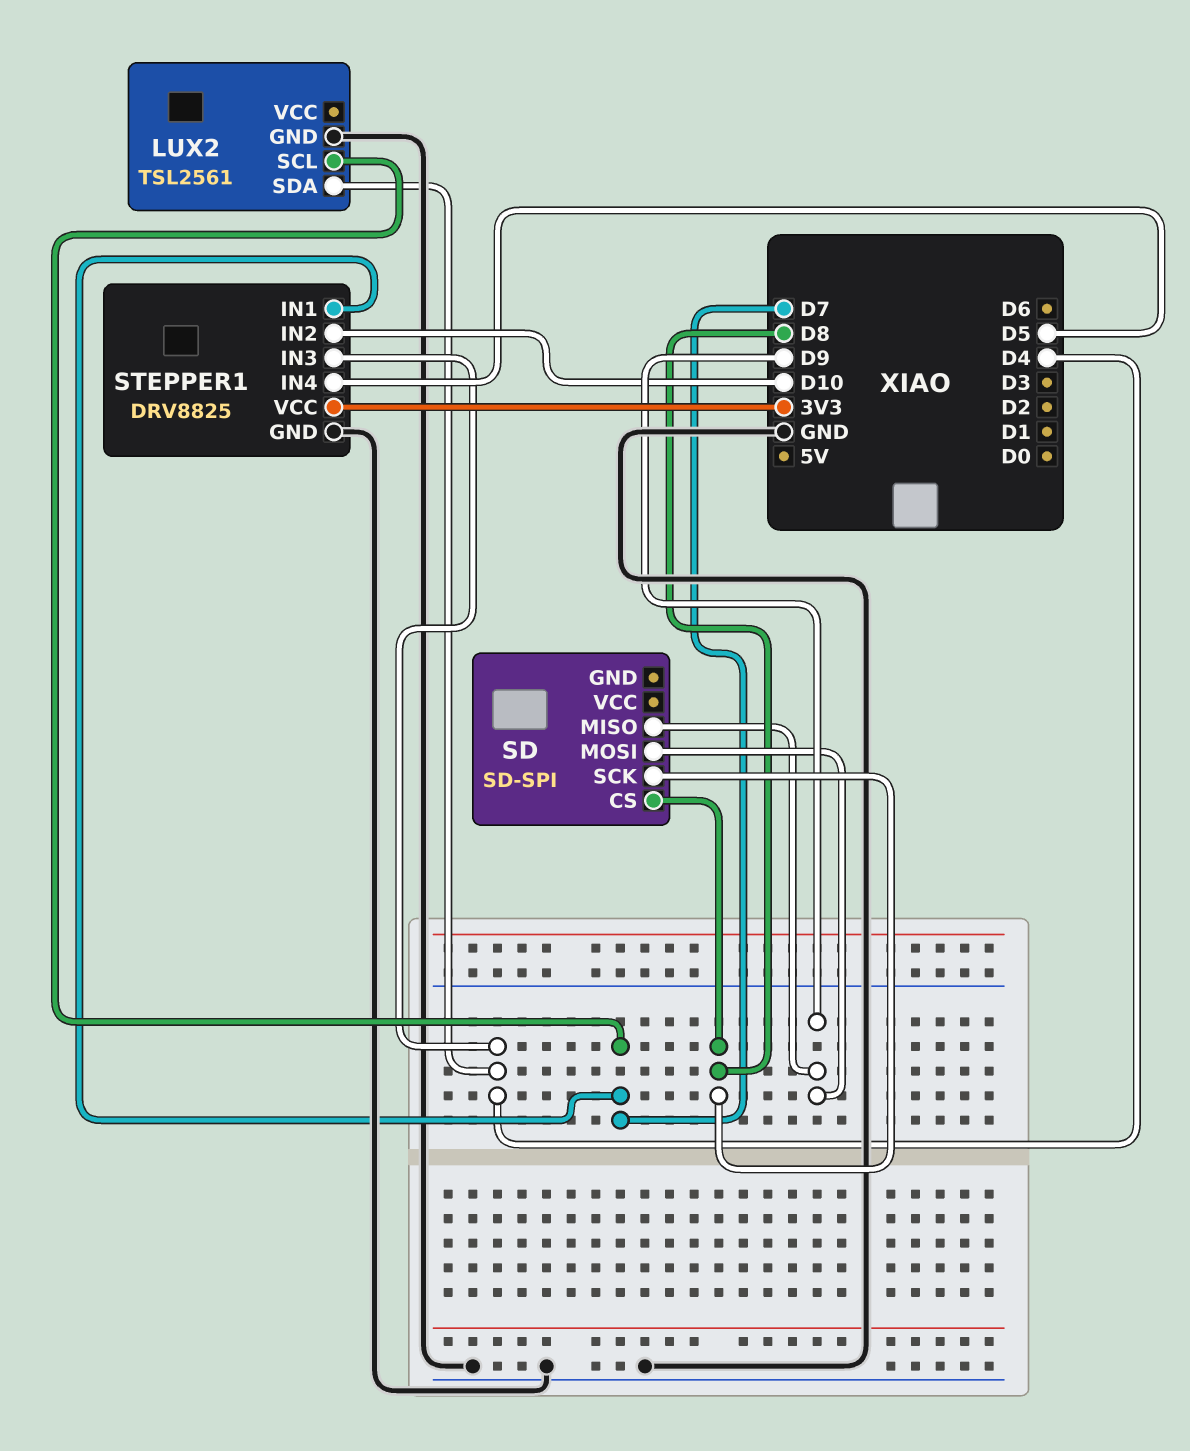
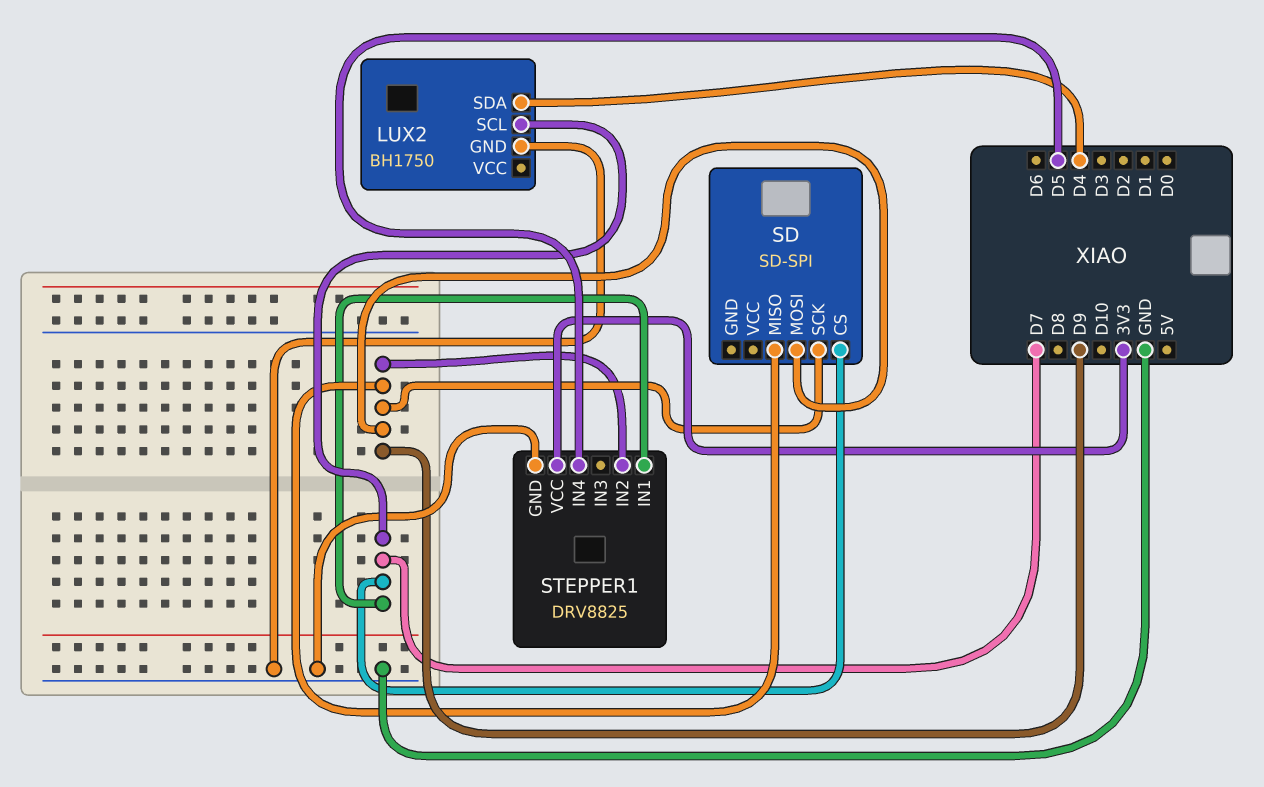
LUX2: TSL2561 -> BH1750
SD pin CS: D8 -> D7
SD pin SCK: D8 -> D9
STEPPER1 pin IN2: D10 -> D9
STEPPER1 pin IN3: D4 -> none

